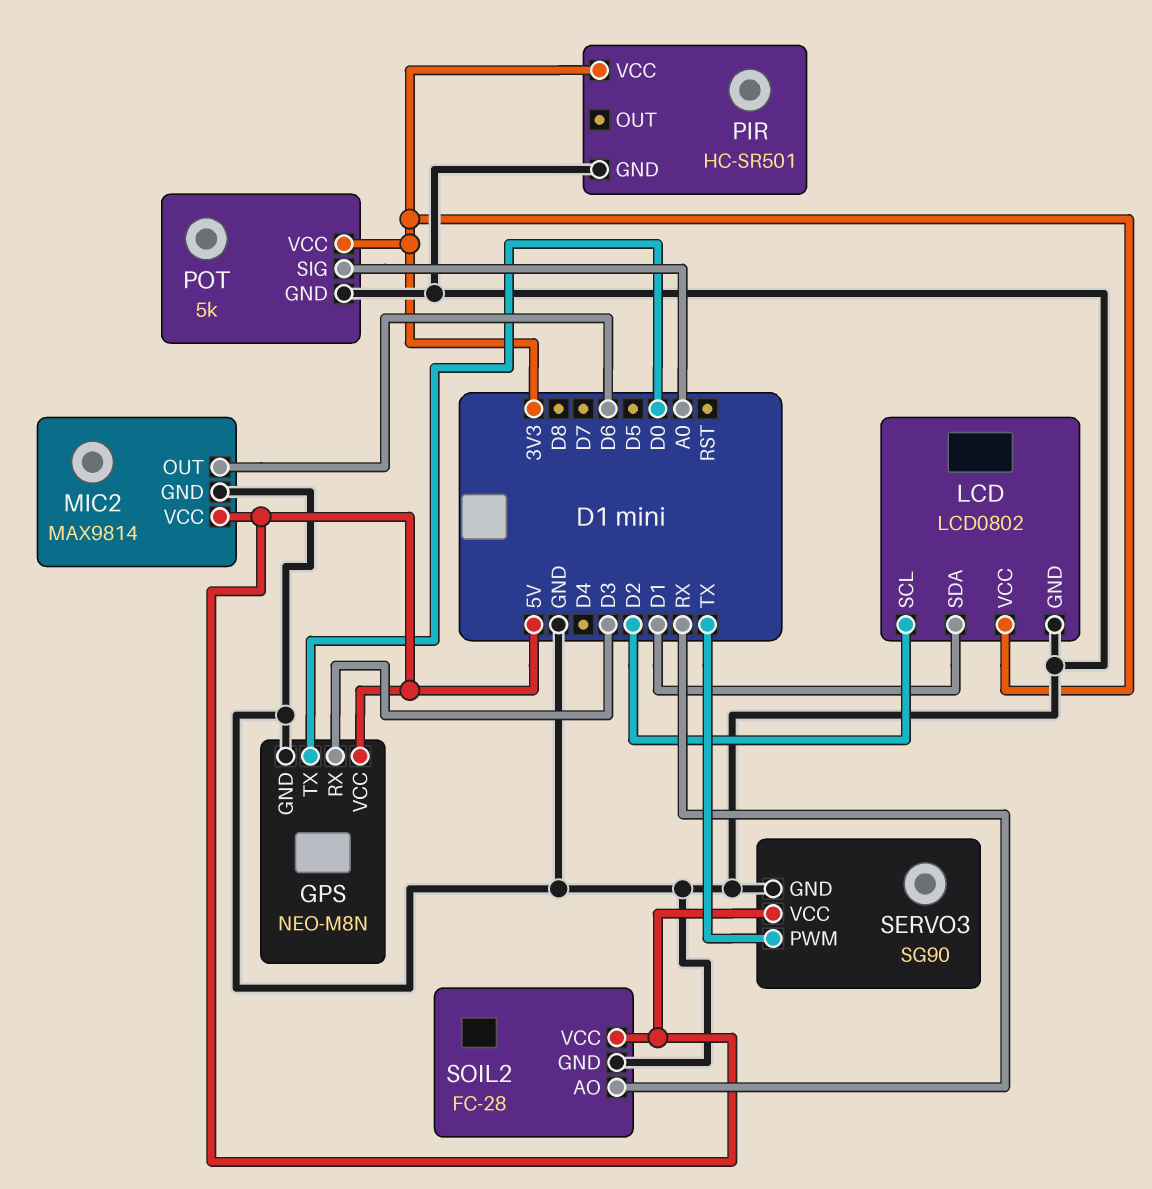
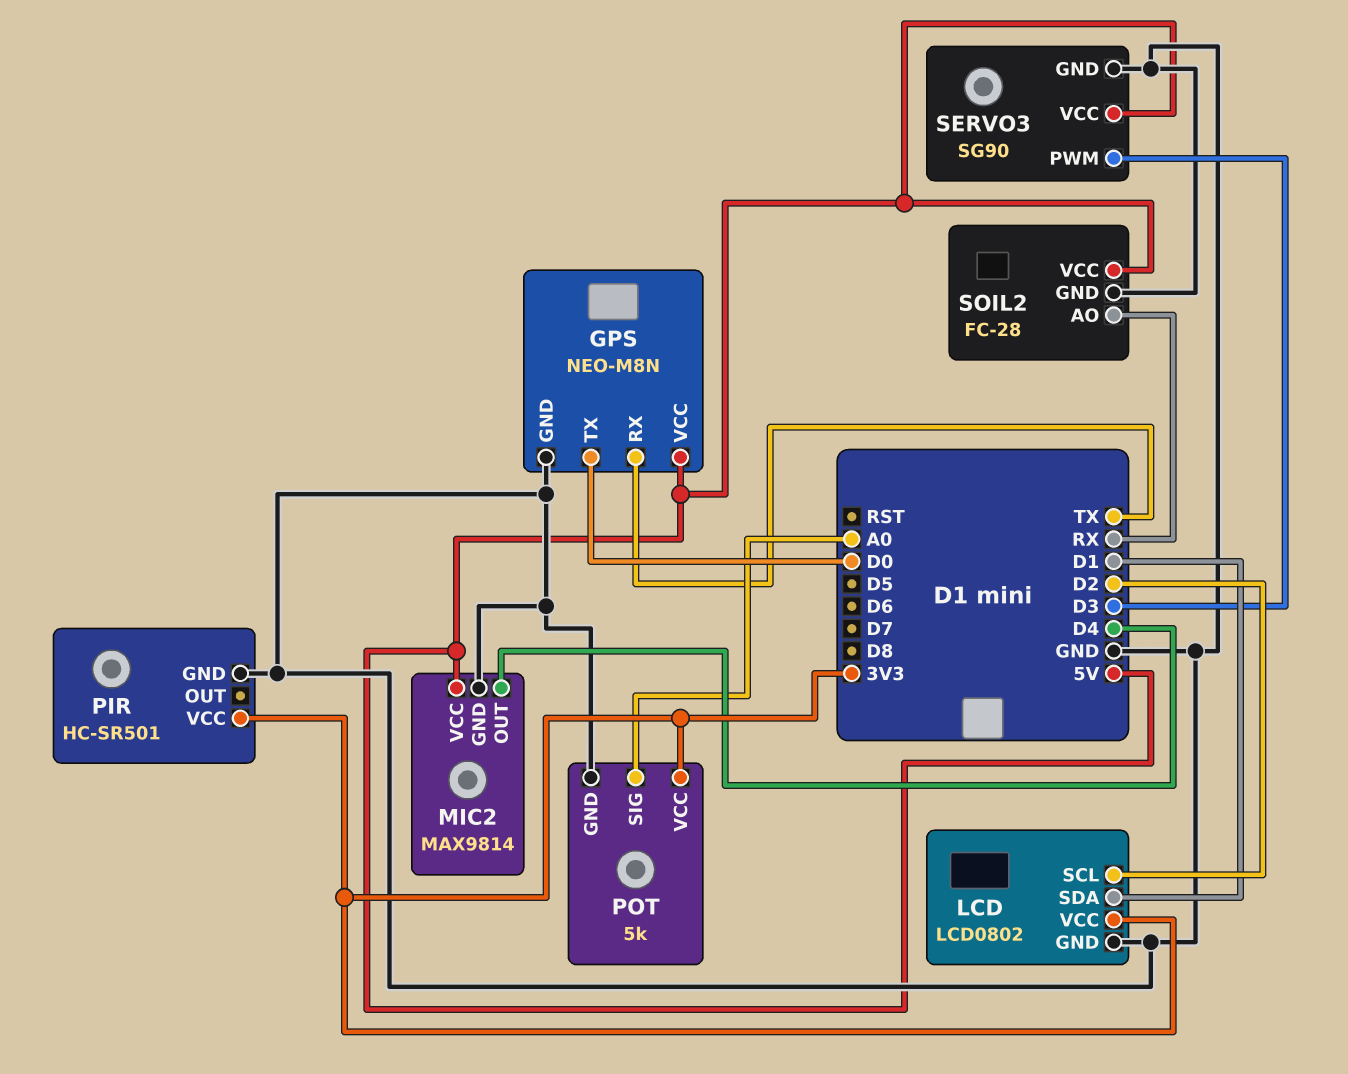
GPS pin RX: D3 -> TX
MIC2 pin OUT: D6 -> D4
SERVO3 pin PWM: TX -> D3

